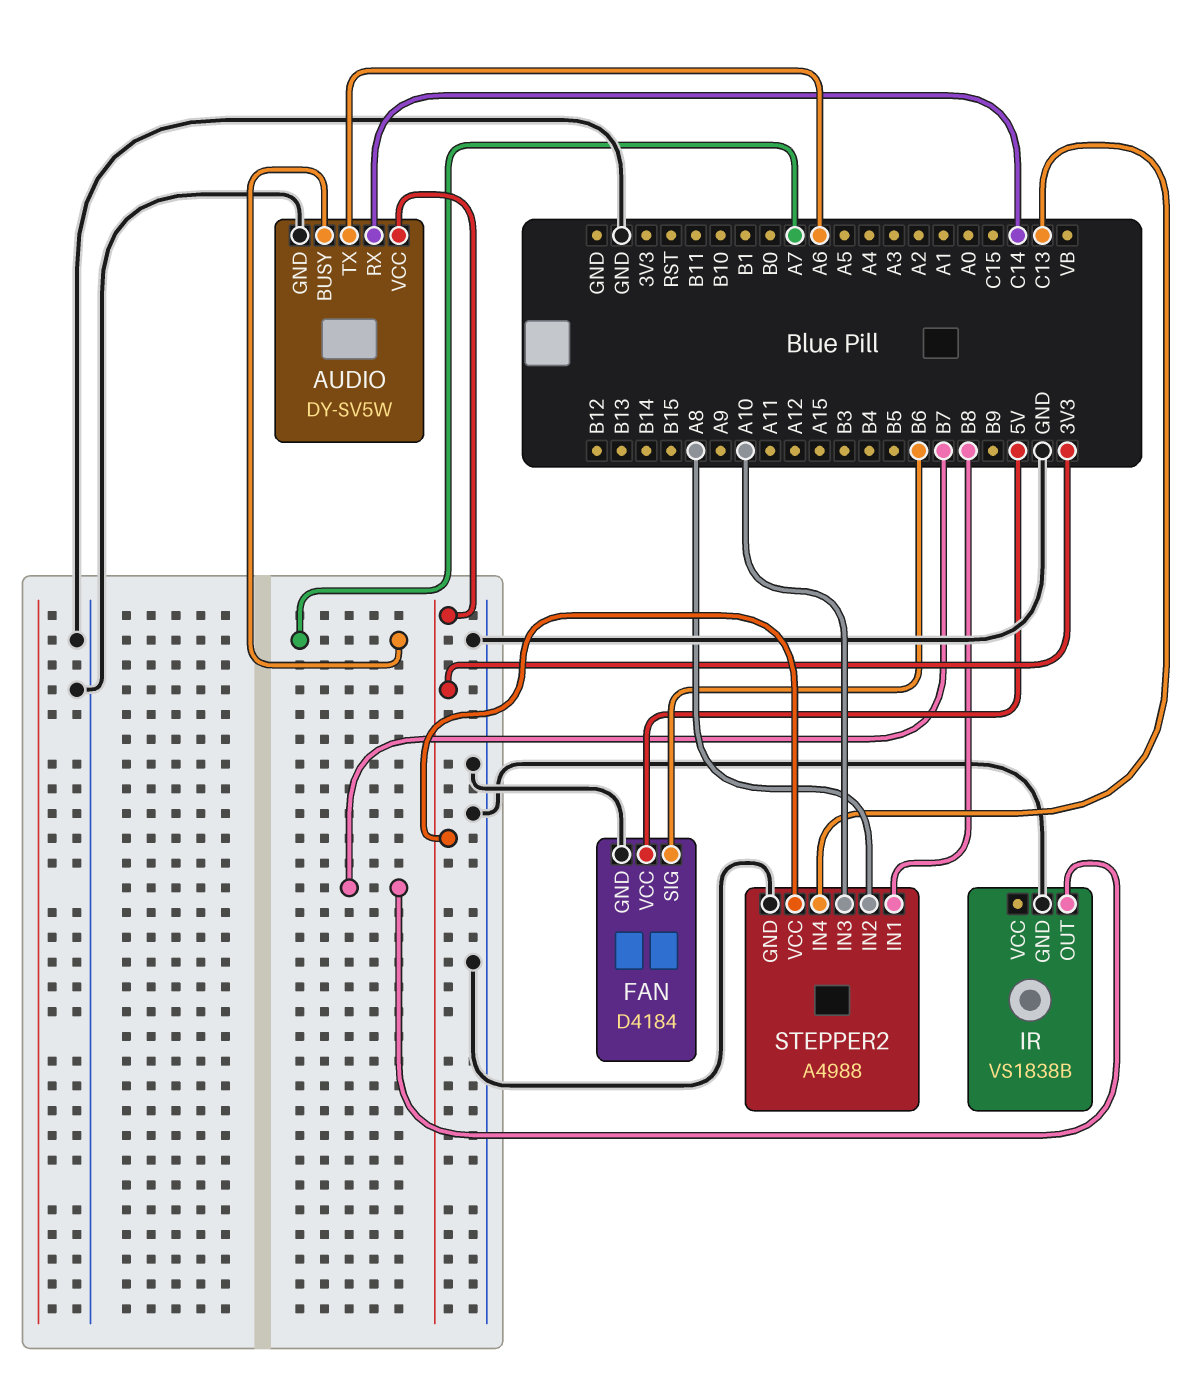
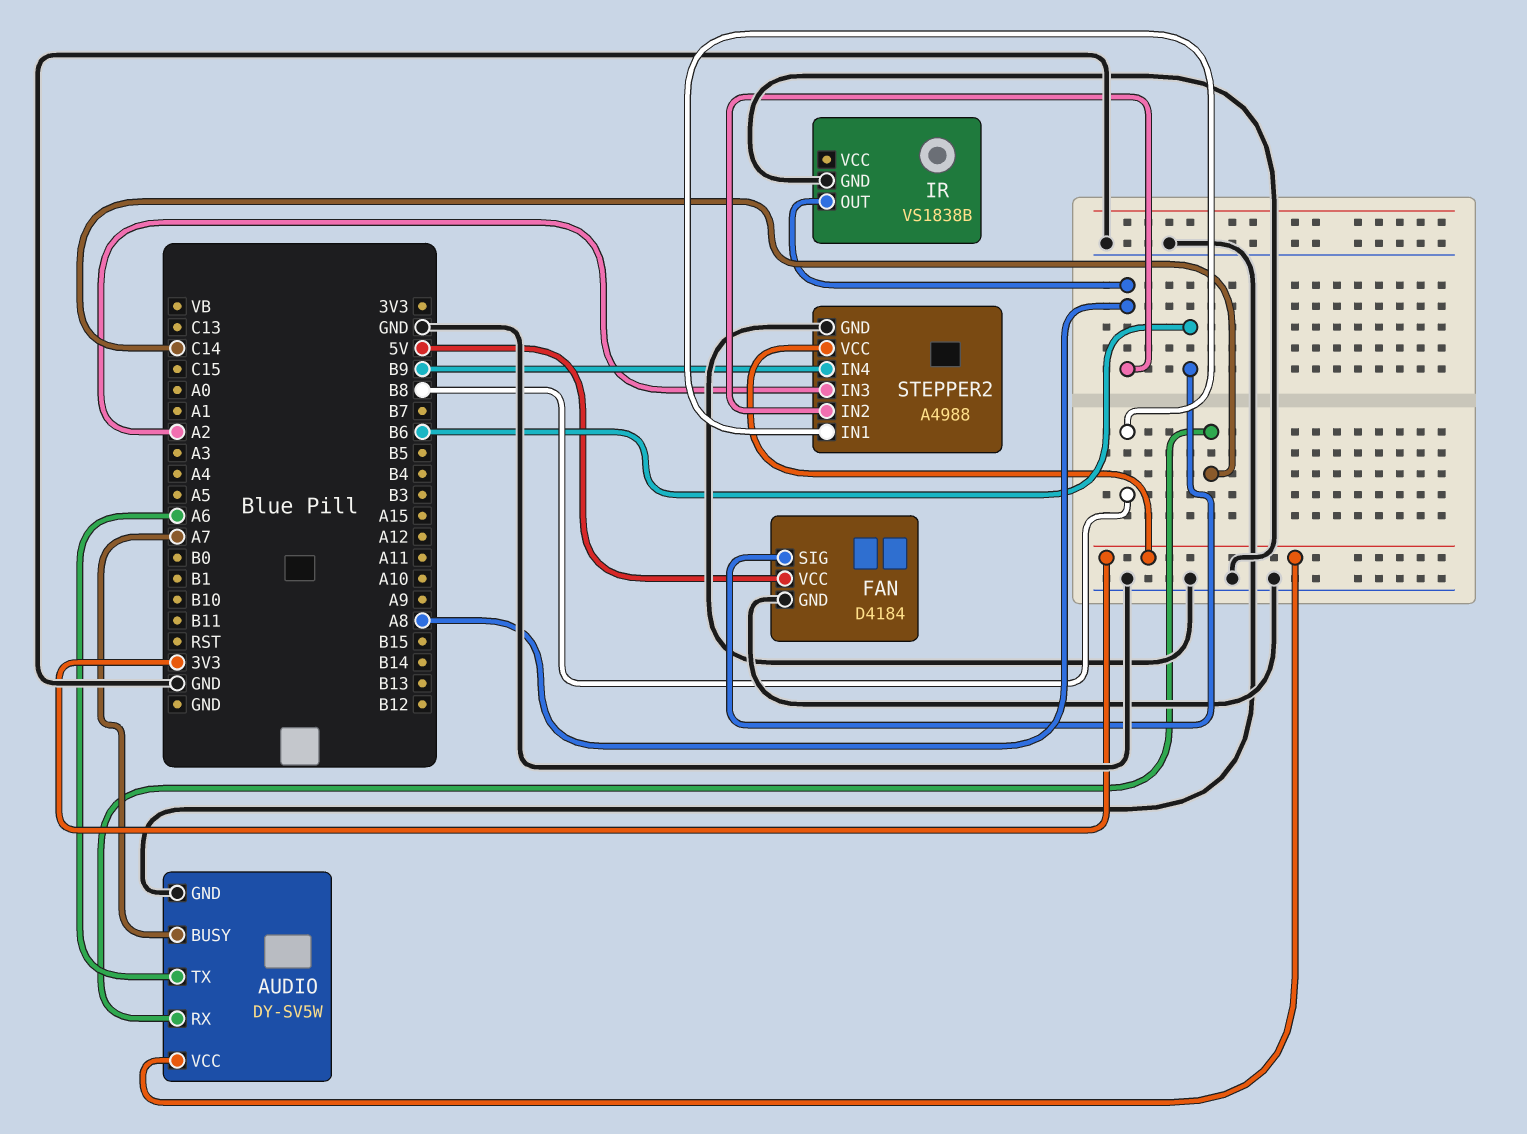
IR pin OUT: B7 -> A8
STEPPER2 pin IN3: A10 -> A2
STEPPER2 pin IN4: C13 -> B9

